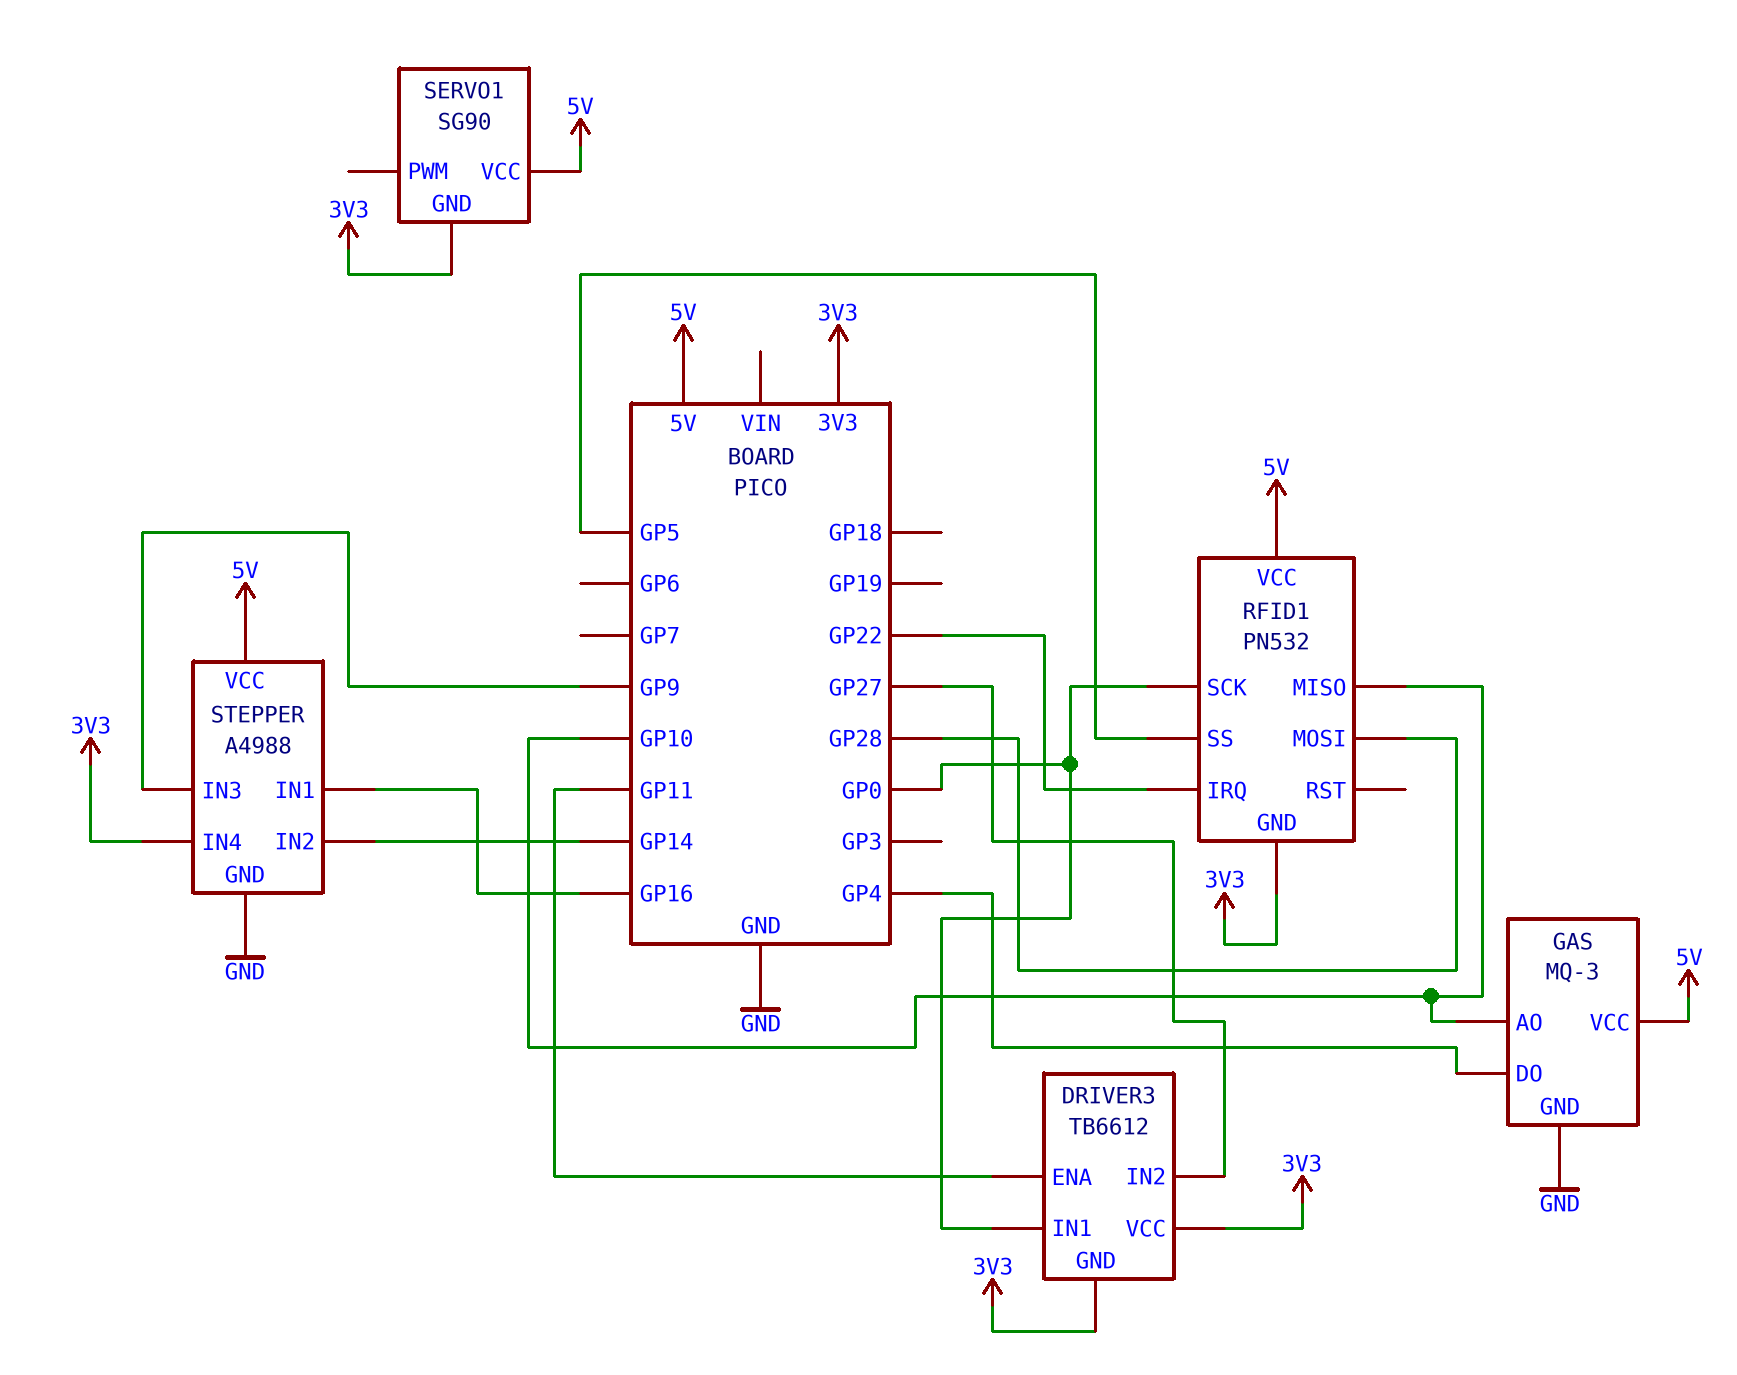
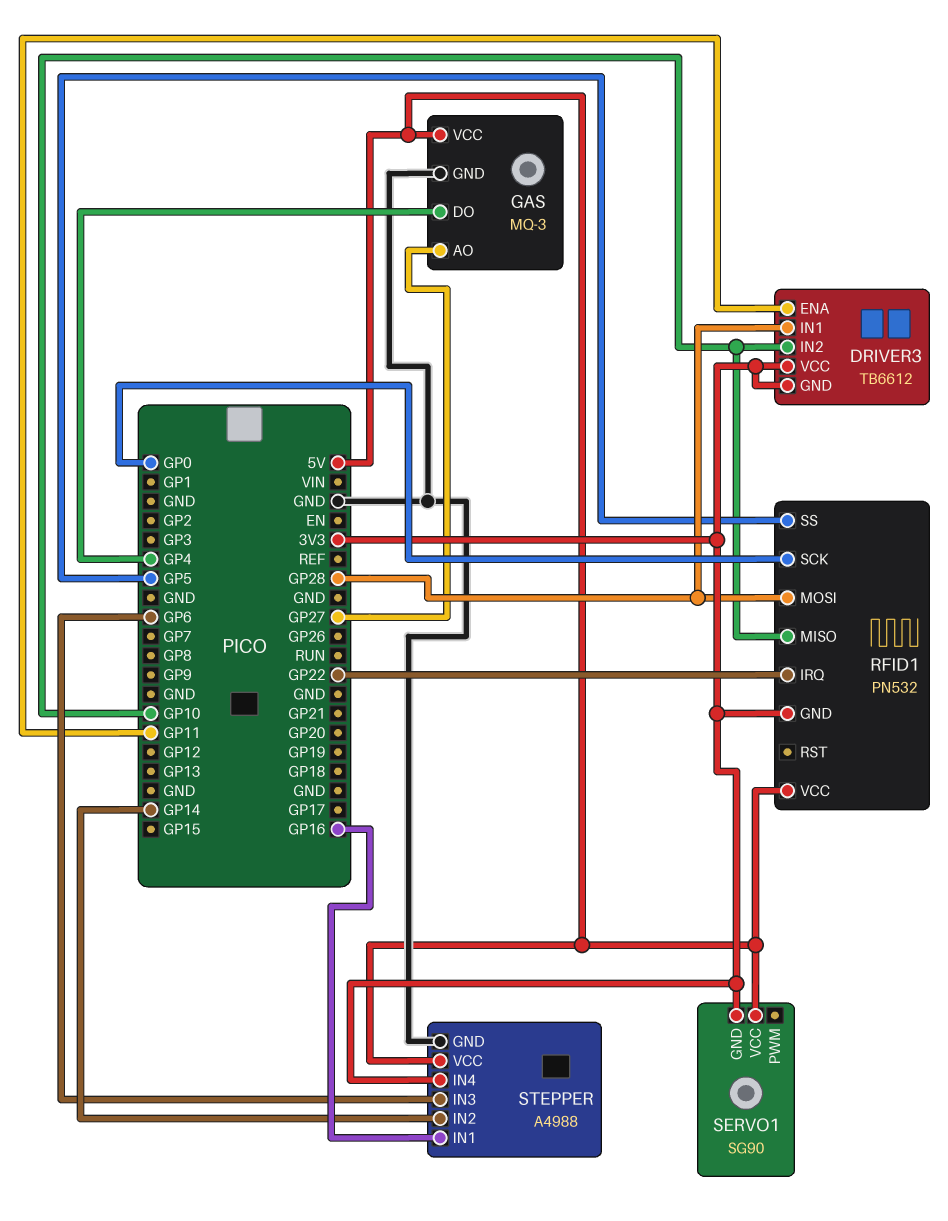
DRIVER3 pin IN1: GP0 -> GP28
DRIVER3 pin IN2: GP27 -> GP10
GAS pin AO: GP10 -> GP27
STEPPER pin IN3: GP9 -> GP6

